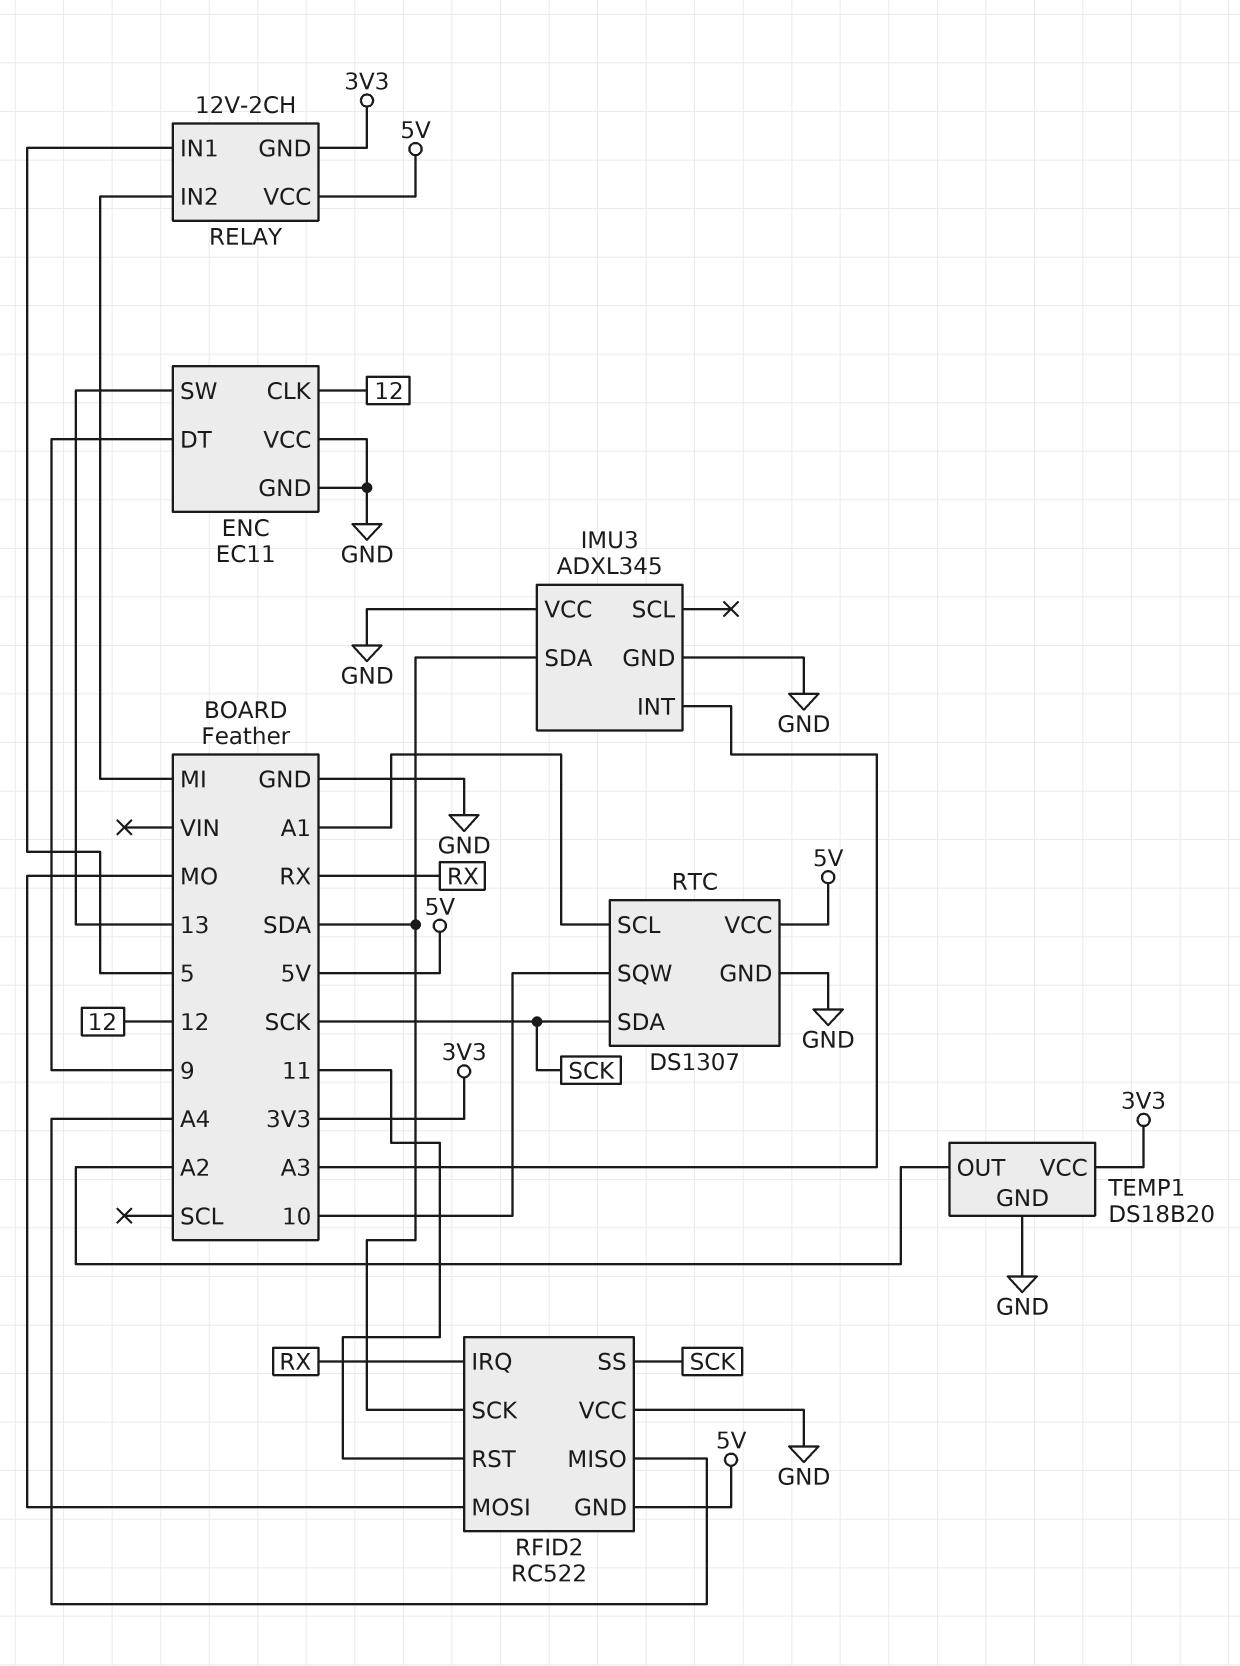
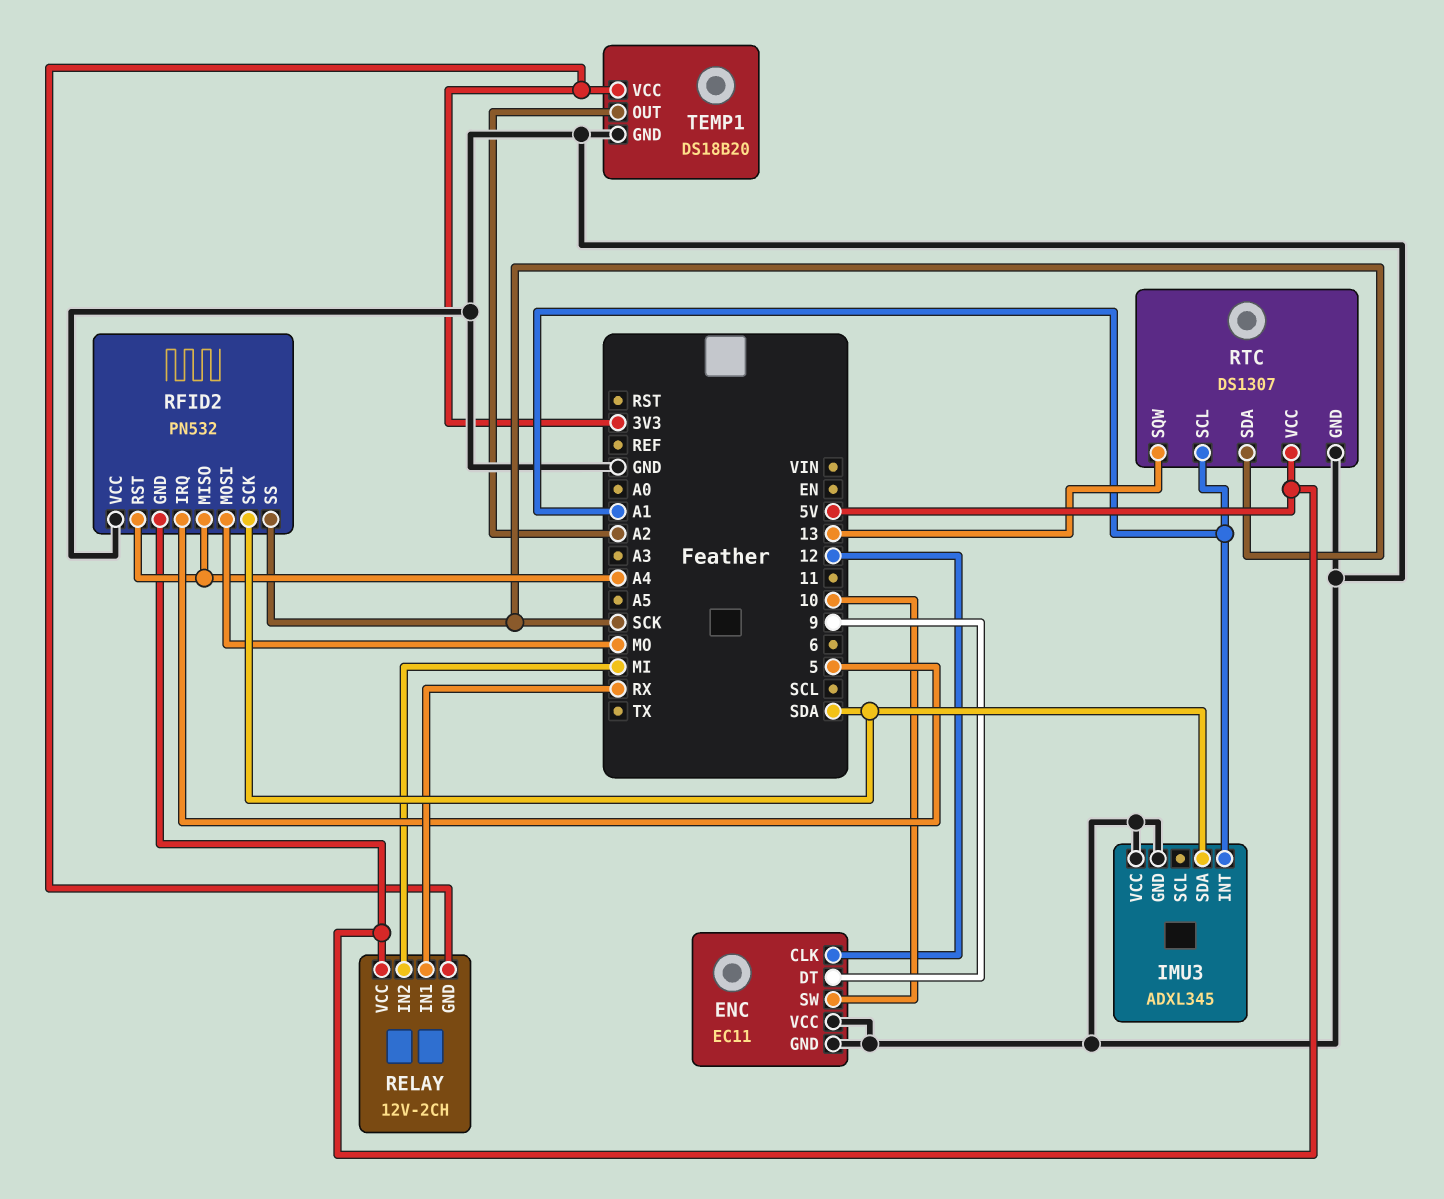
ENC pin SW: 13 -> 10
IMU3 pin INT: A3 -> A1
RELAY pin IN1: 5 -> RX
RFID2: RC522 -> PN532
RFID2 pin IRQ: RX -> 5
RFID2 pin RST: 11 -> A4
RTC pin SQW: 10 -> 13

